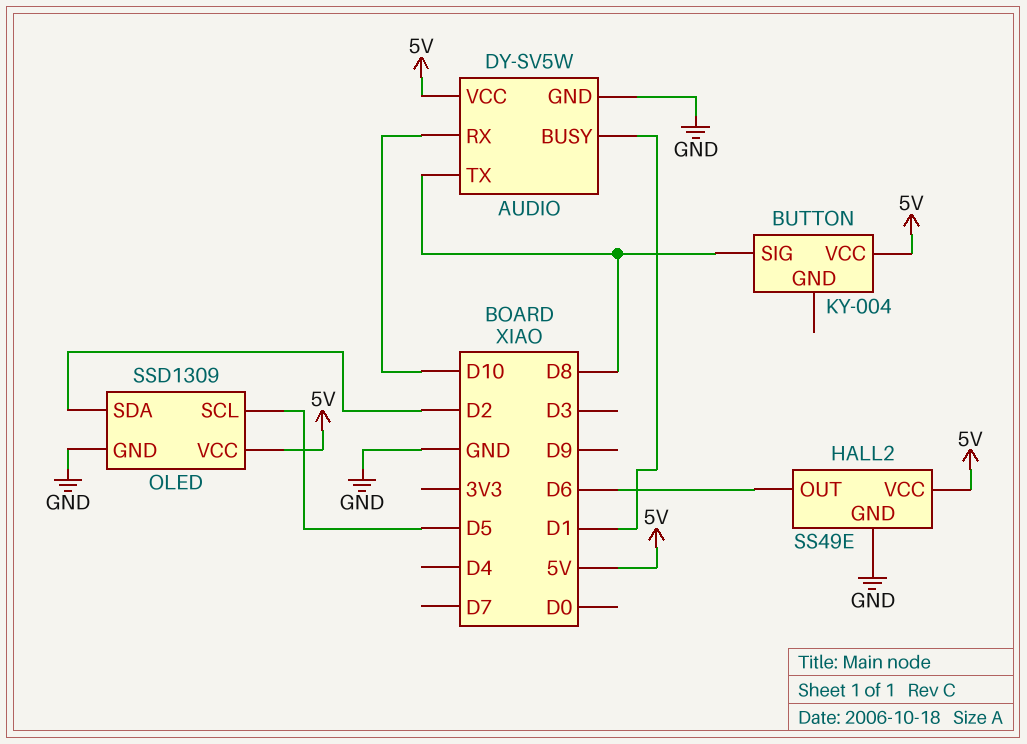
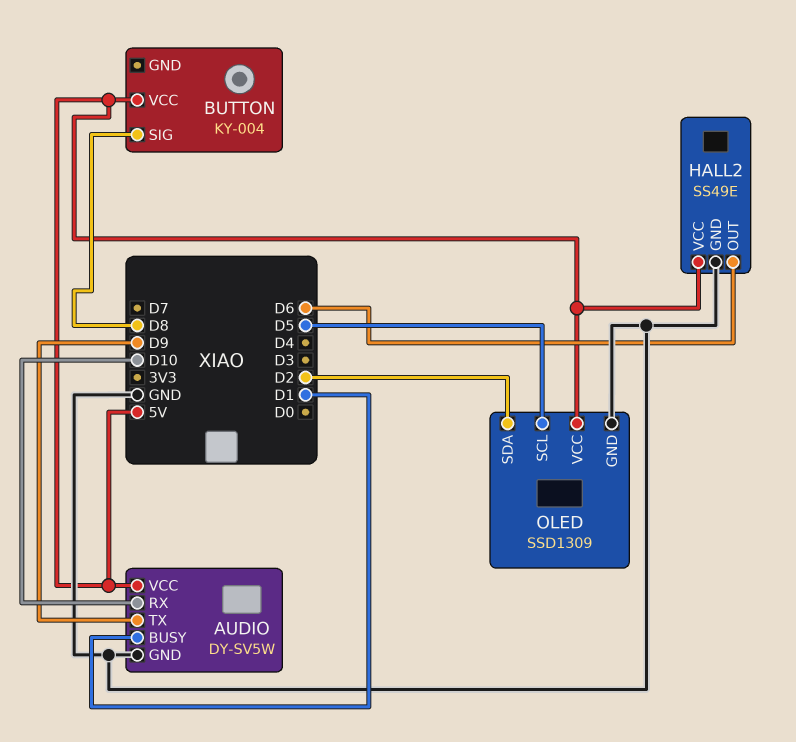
AUDIO pin TX: D8 -> D9

